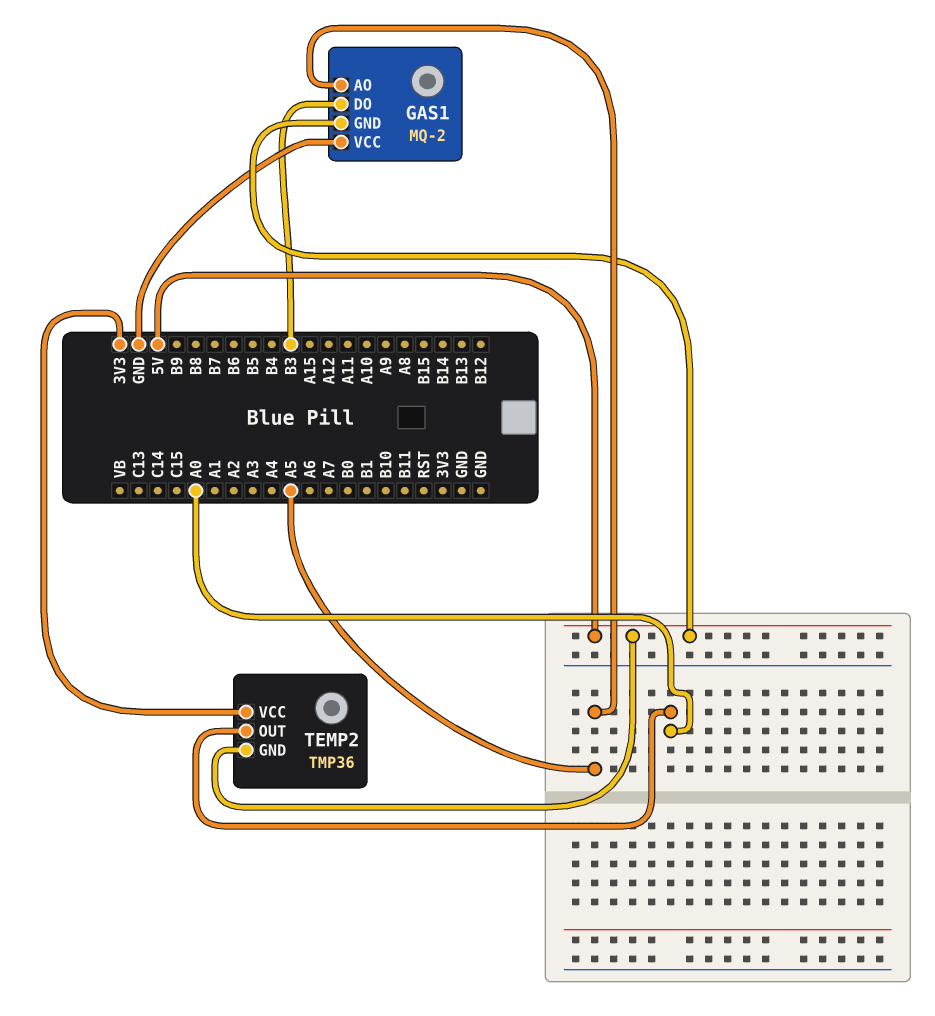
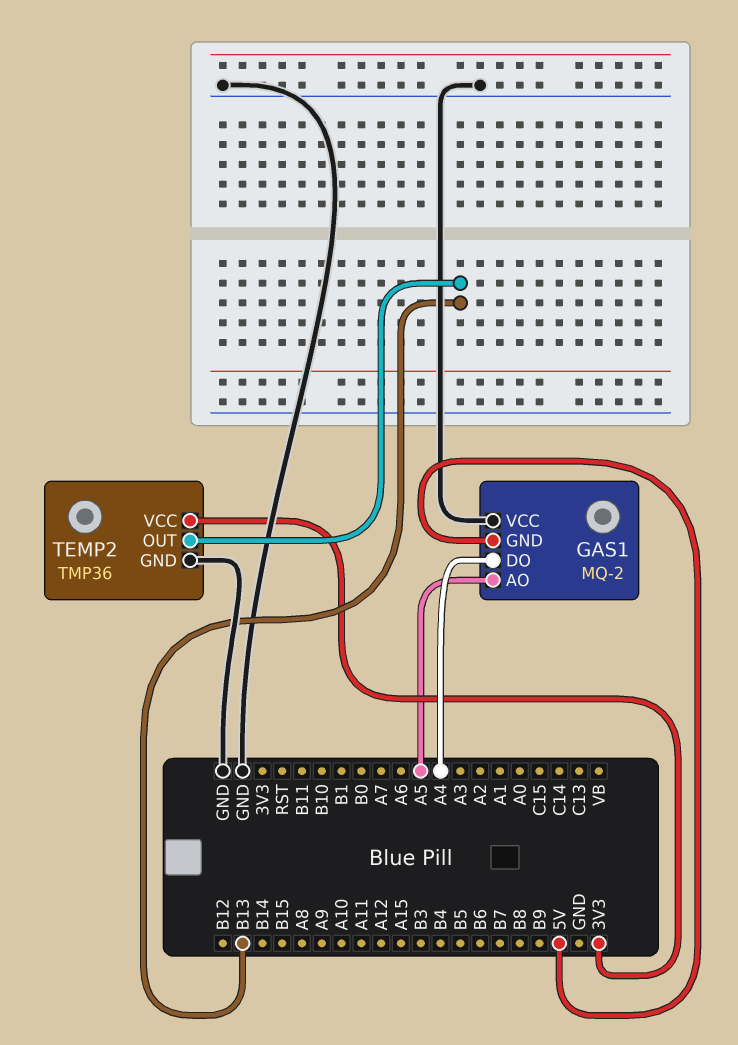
GAS1 pin DO: B3 -> A4
TEMP2 pin GND: 5V -> GND
TEMP2 pin OUT: A0 -> B13

